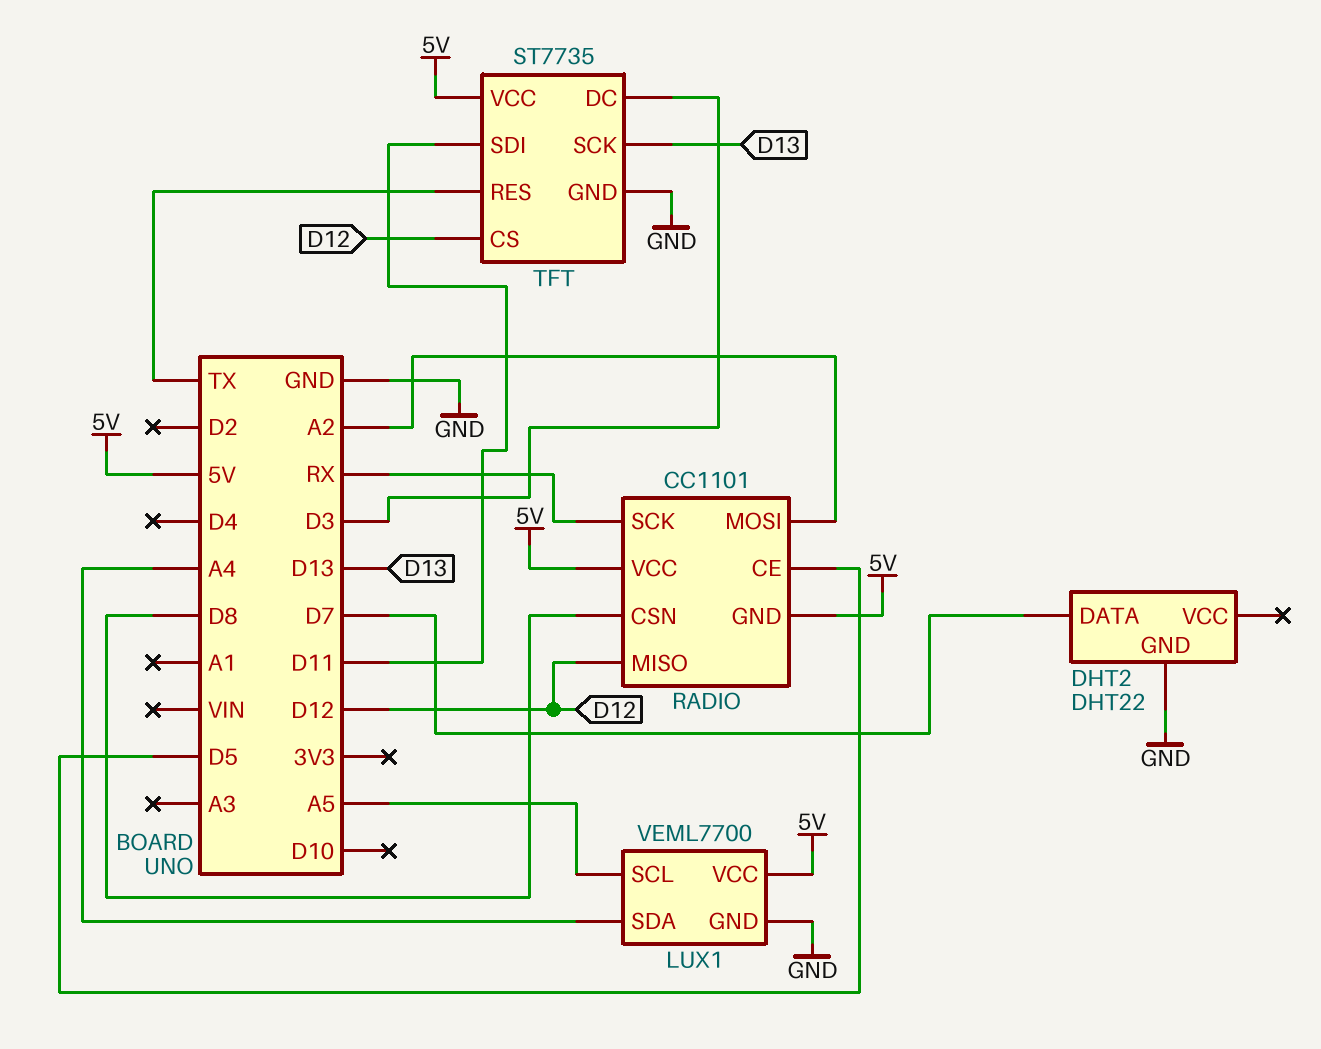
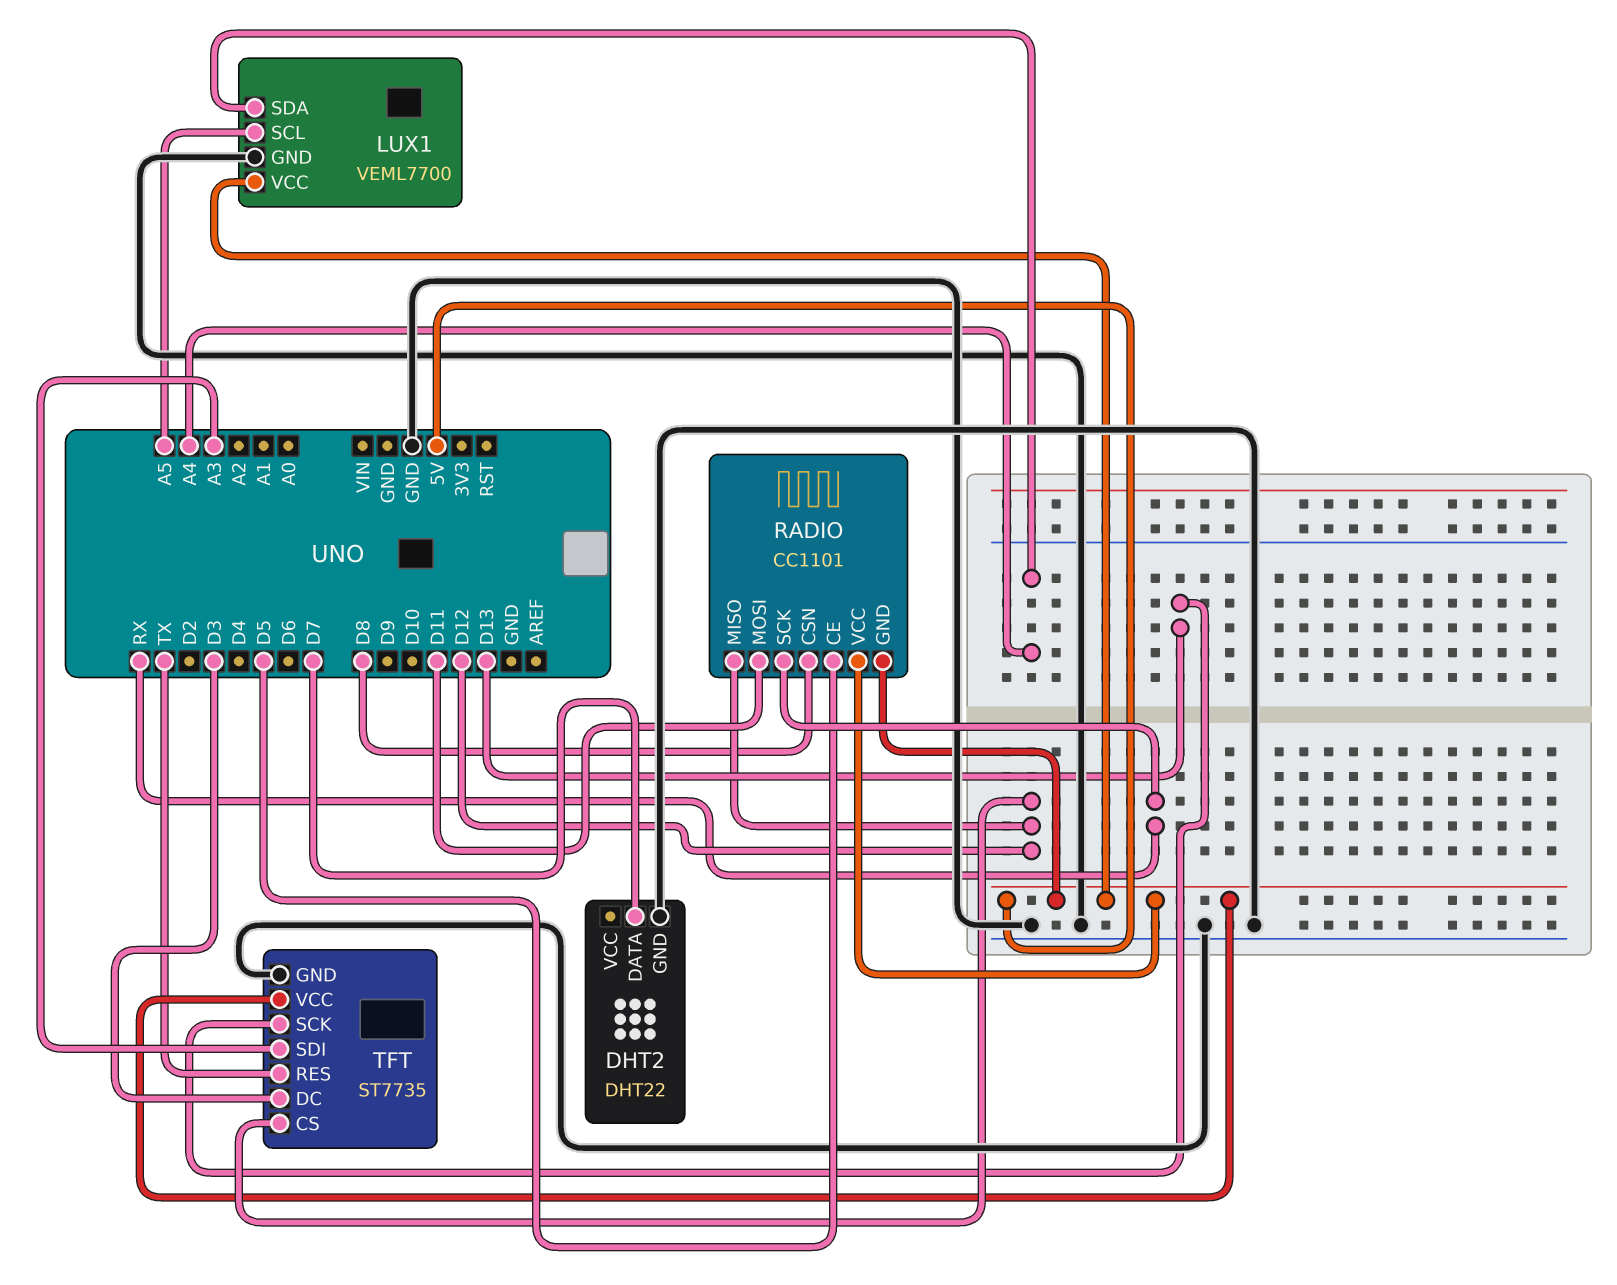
RADIO pin MOSI: A2 -> D11
TFT pin SDI: D11 -> A3

